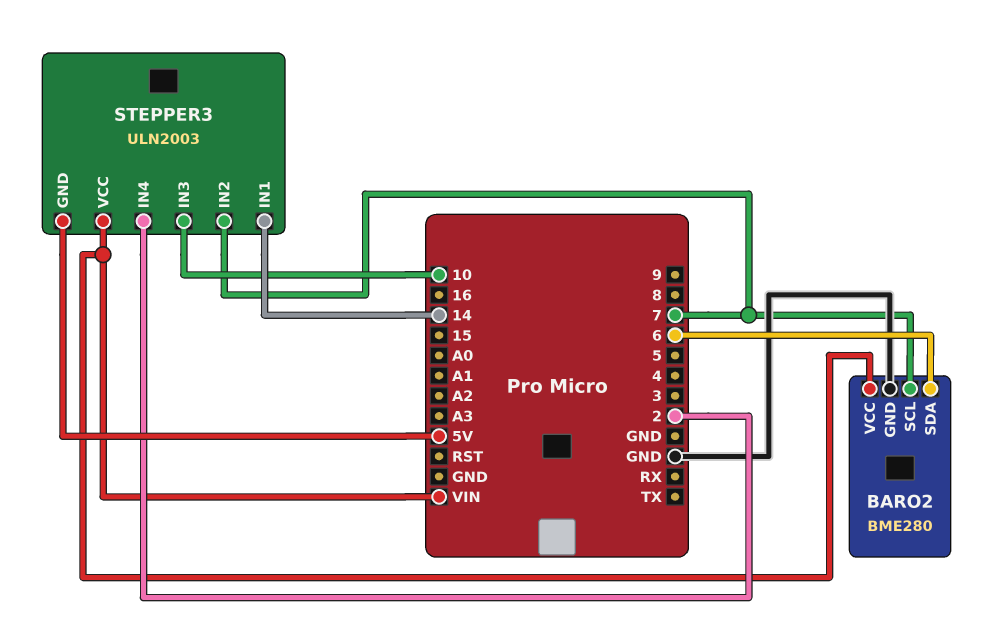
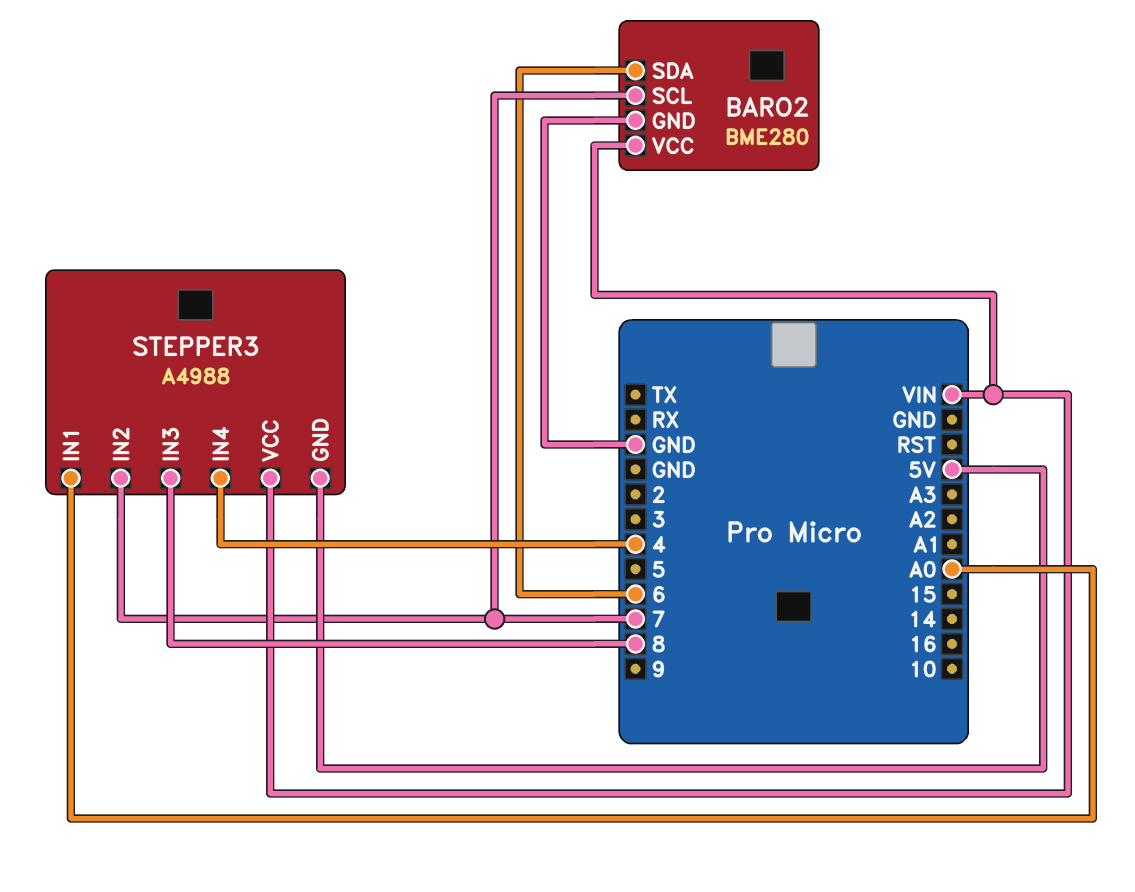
STEPPER3: ULN2003 -> A4988
STEPPER3 pin IN1: 14 -> A0
STEPPER3 pin IN3: 10 -> 8
STEPPER3 pin IN4: 2 -> 4

